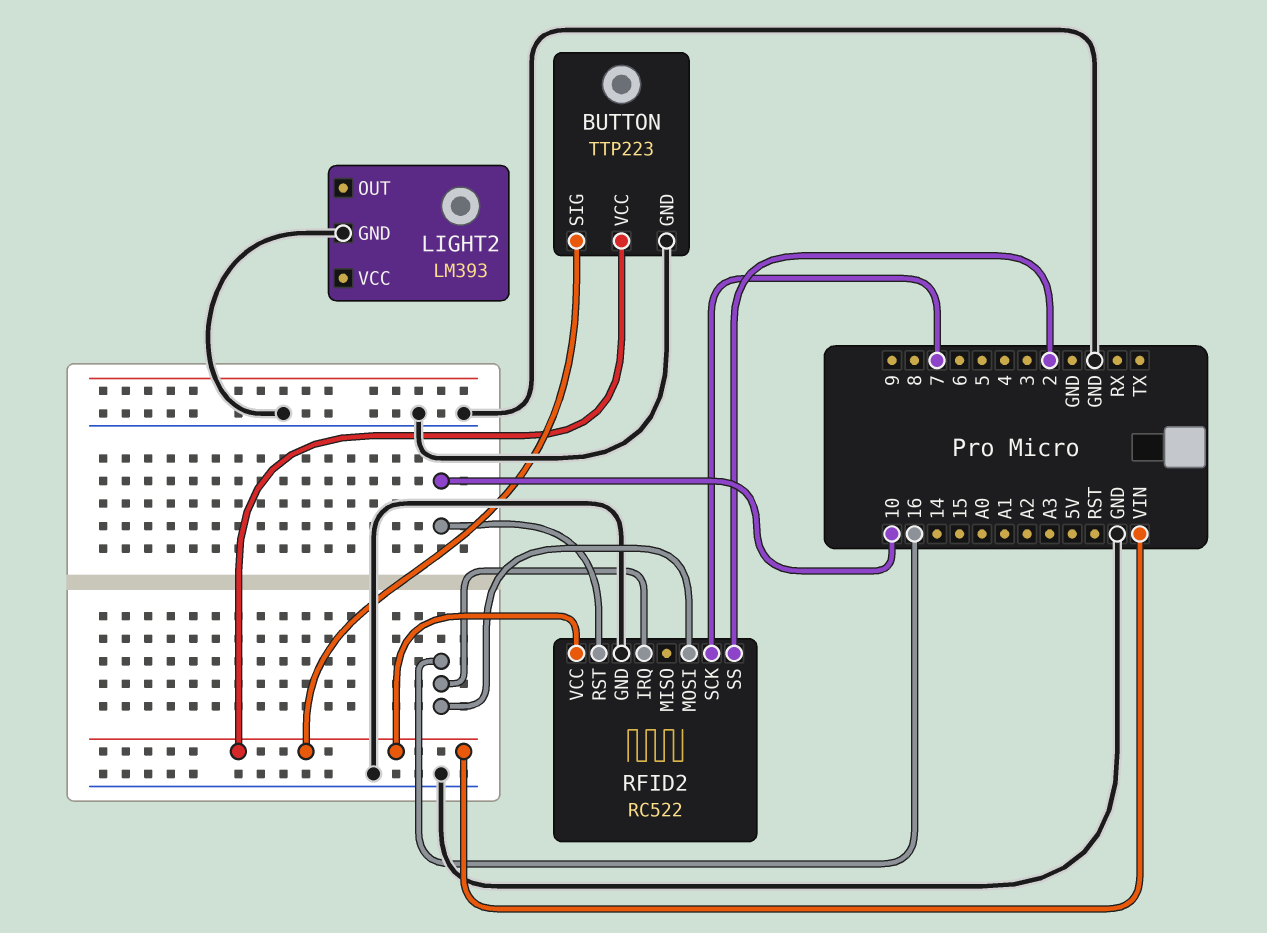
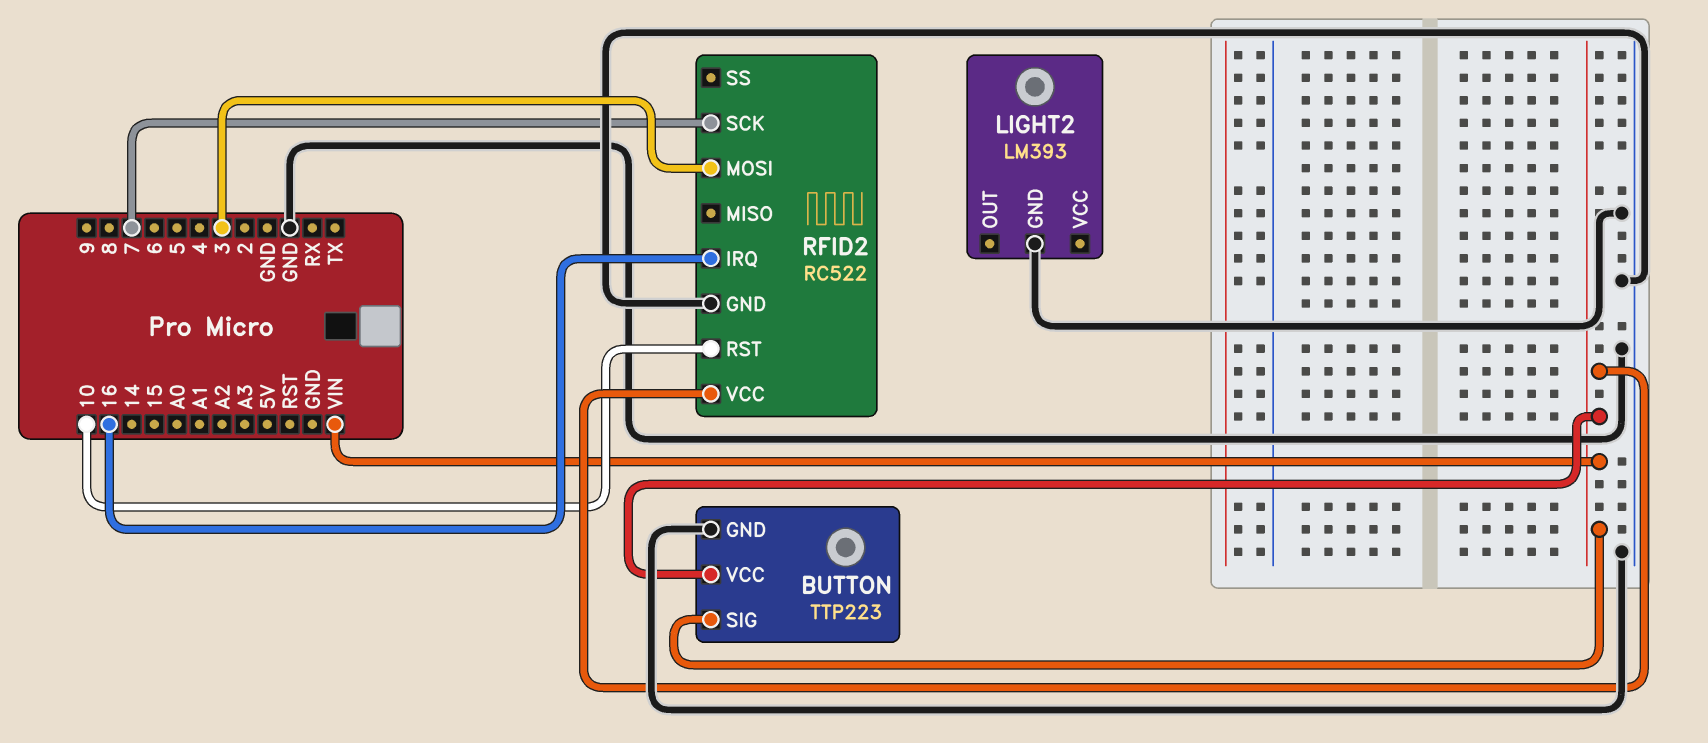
RFID2 pin MOSI: 16 -> 3
RFID2 pin SS: 2 -> none

